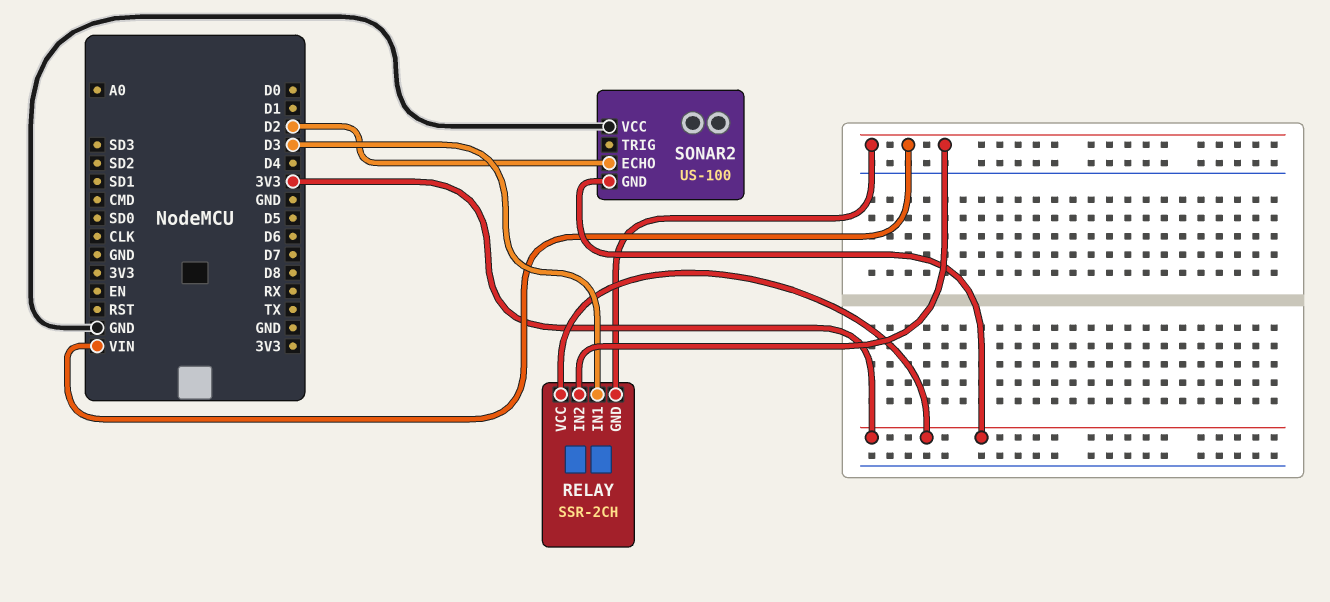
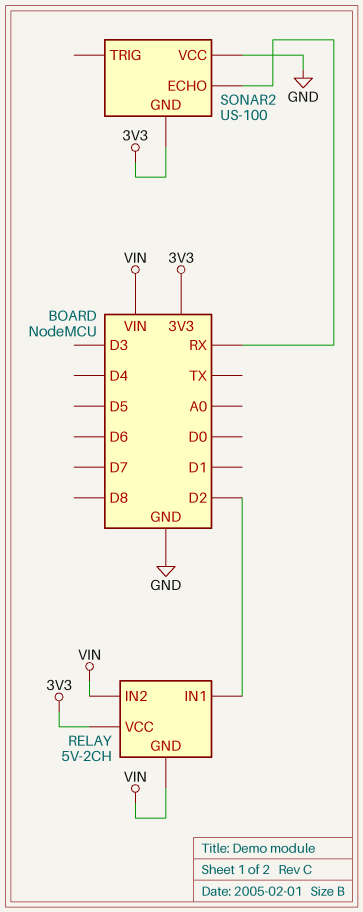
RELAY: SSR-2CH -> 5V-2CH
RELAY pin IN1: D3 -> D2
SONAR2 pin ECHO: D2 -> RX

